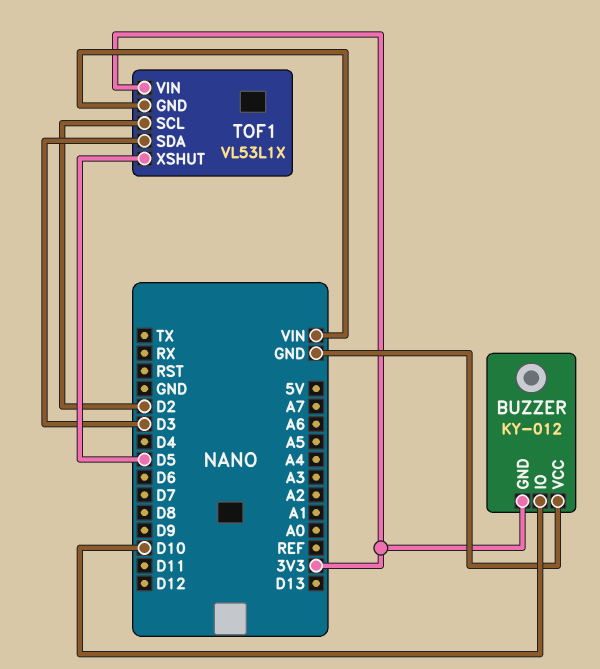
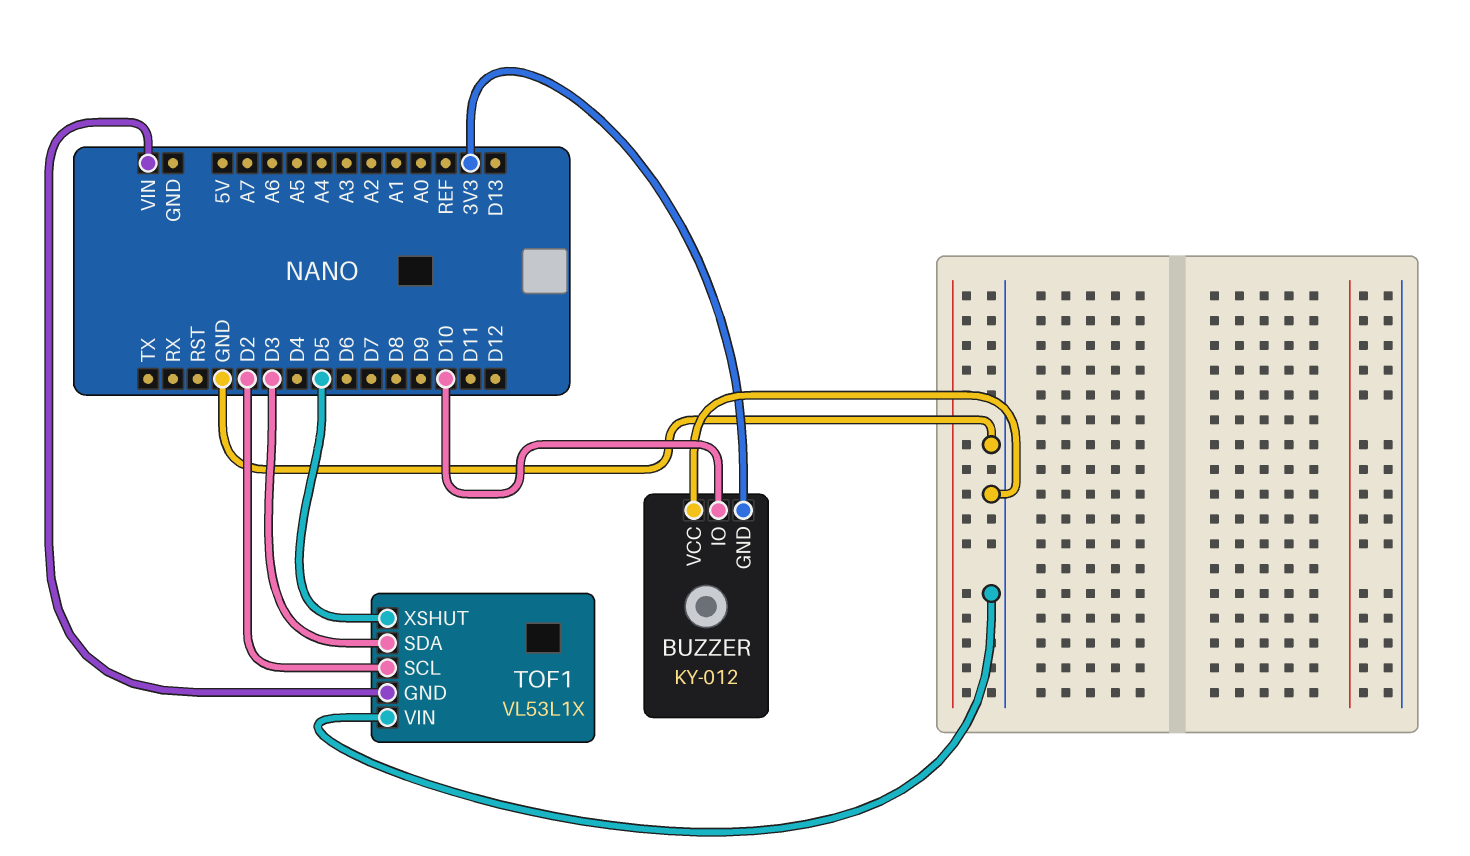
TOF1 pin VIN: 3V3 -> GND

